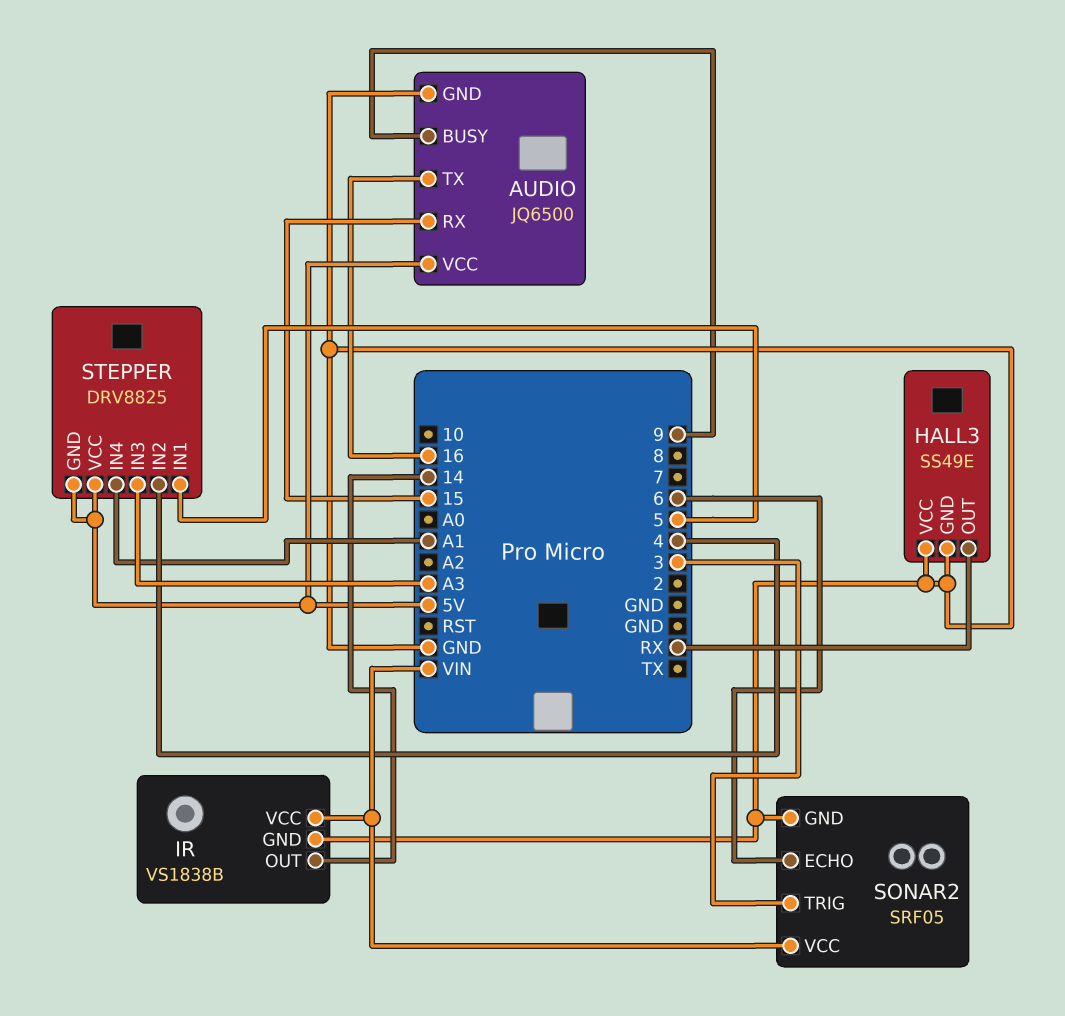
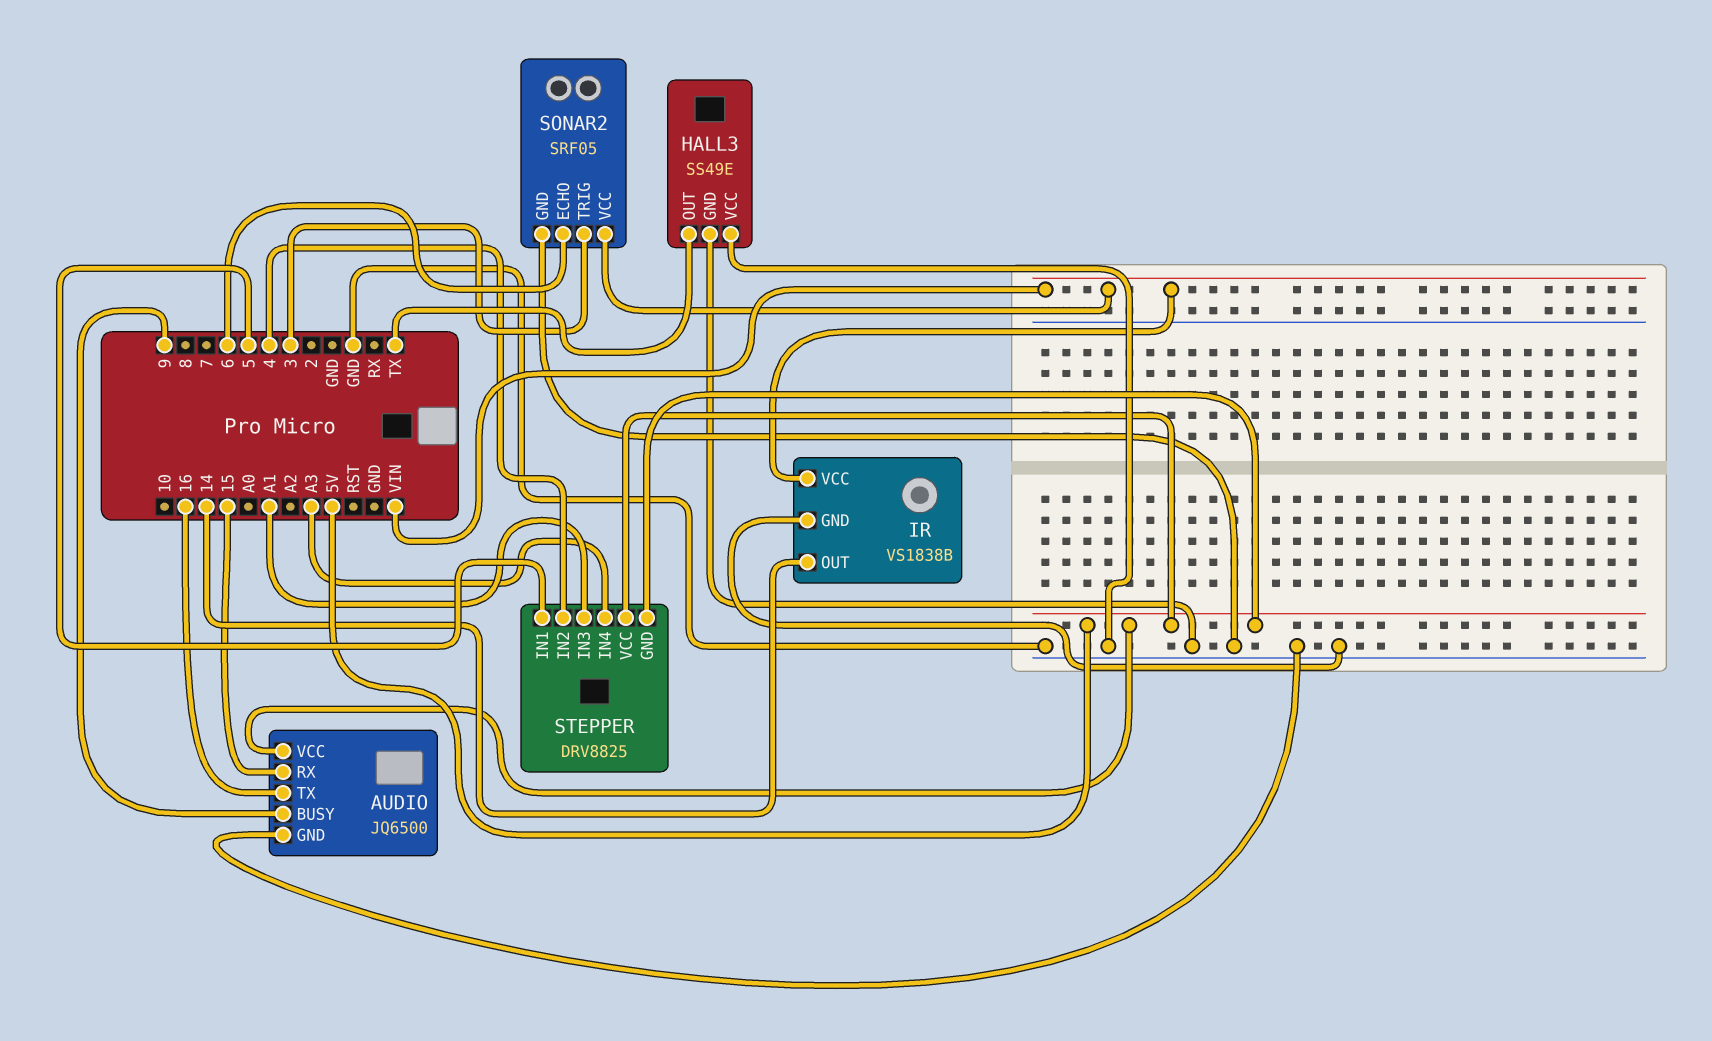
HALL3 pin OUT: RX -> TX
STEPPER pin IN3: A3 -> A1
STEPPER pin IN4: A1 -> A3

